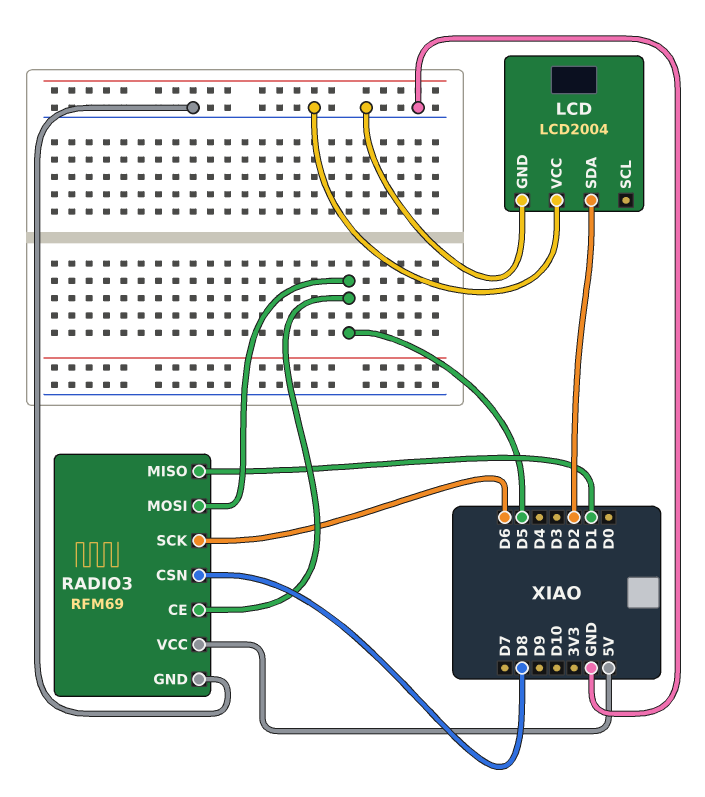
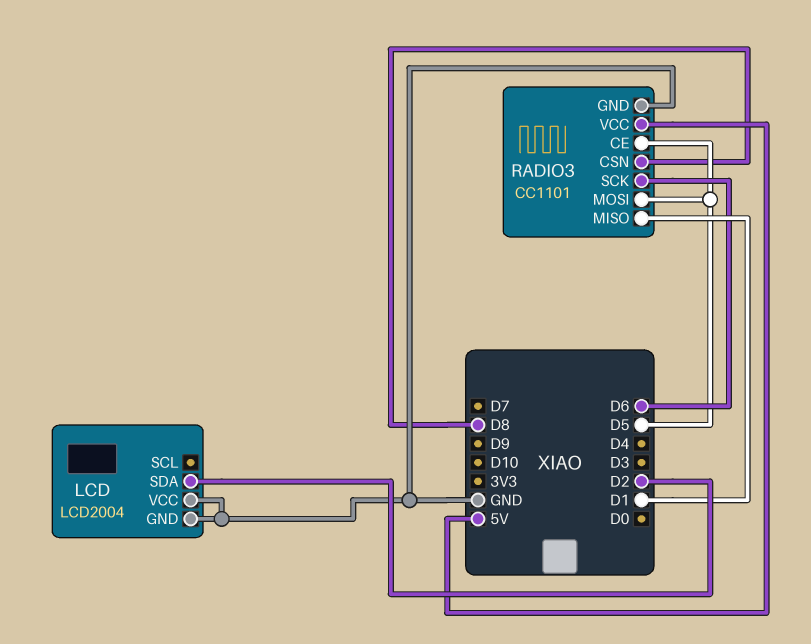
RADIO3: RFM69 -> CC1101

